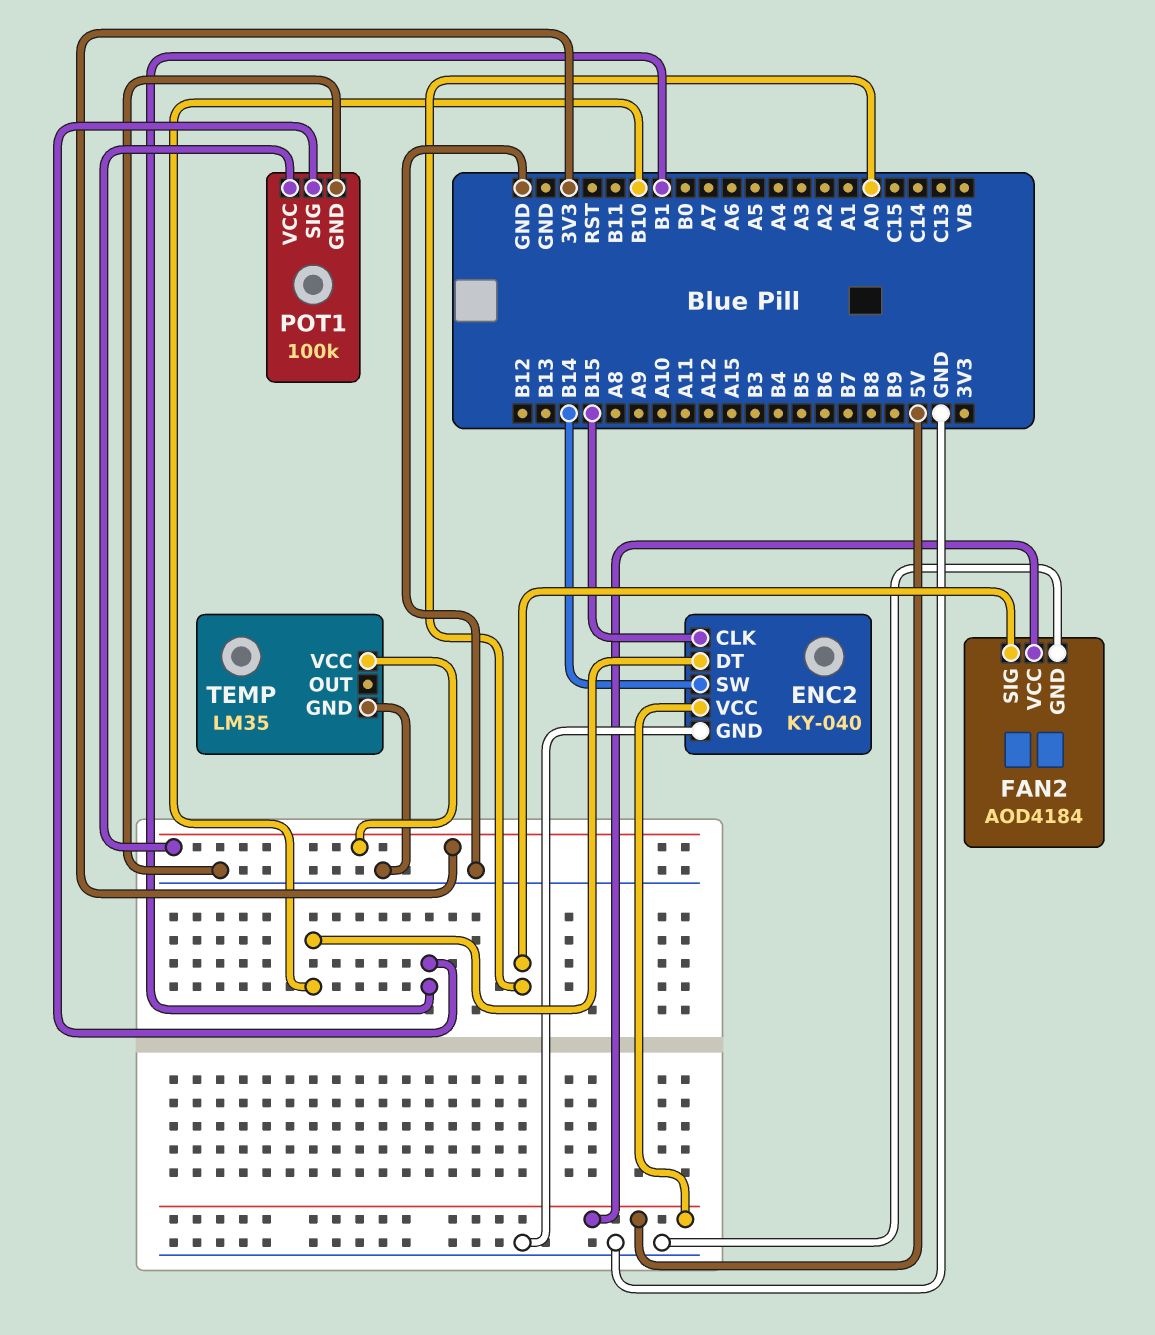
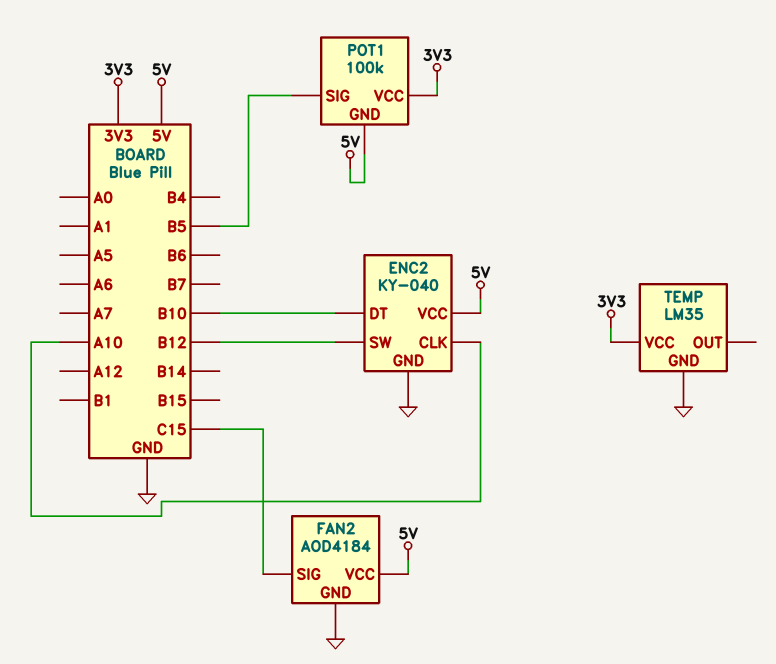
ENC2 pin CLK: B15 -> A10
ENC2 pin SW: B14 -> B12
FAN2 pin SIG: A0 -> C15
POT1 pin GND: GND -> 5V
POT1 pin SIG: B1 -> B5

